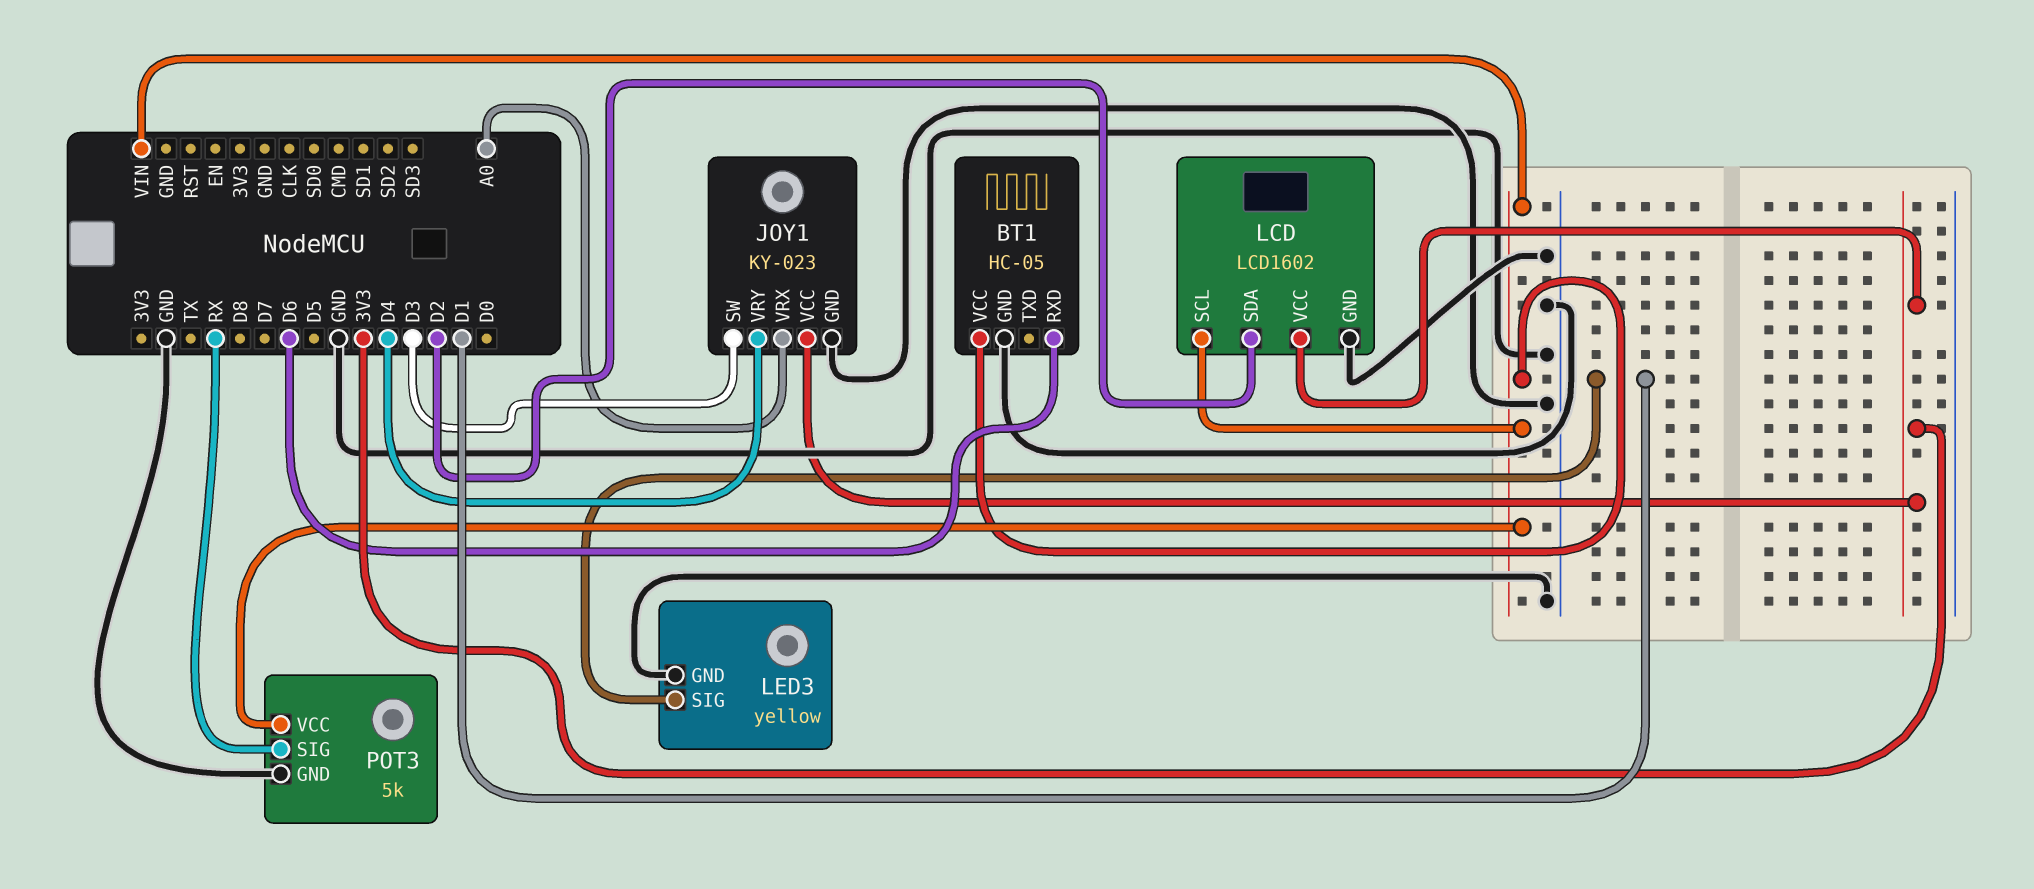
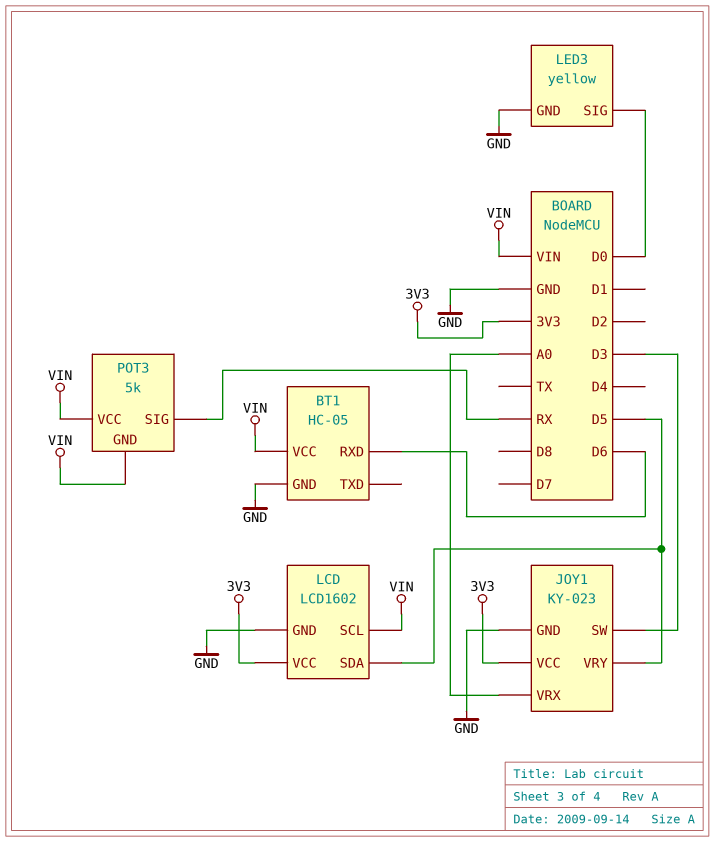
JOY1 pin VRY: D4 -> D5
LCD pin SDA: D2 -> D5
LED3 pin SIG: D1 -> D0
POT3 pin GND: GND -> VIN

